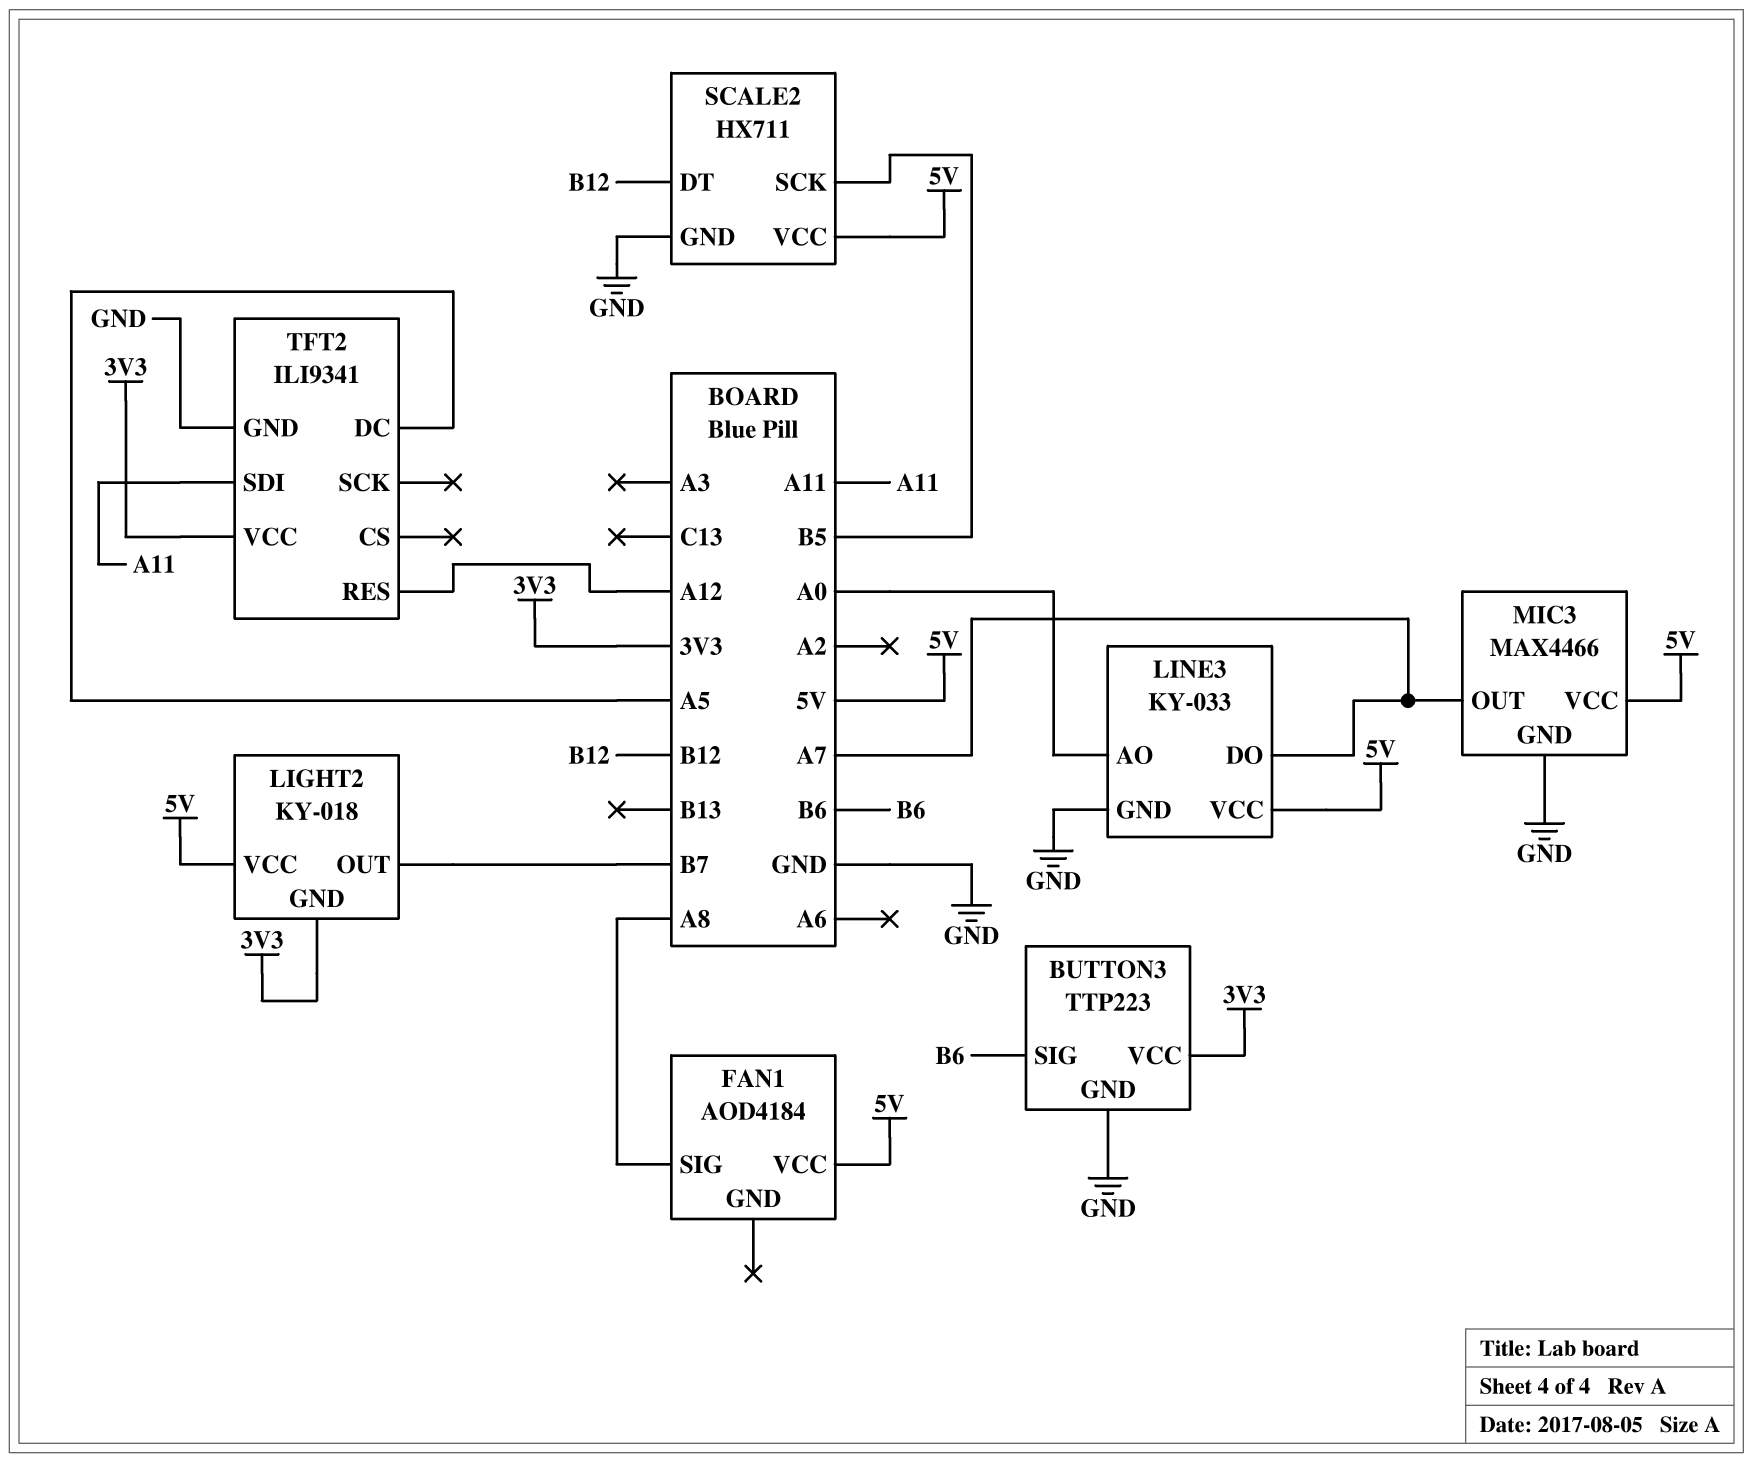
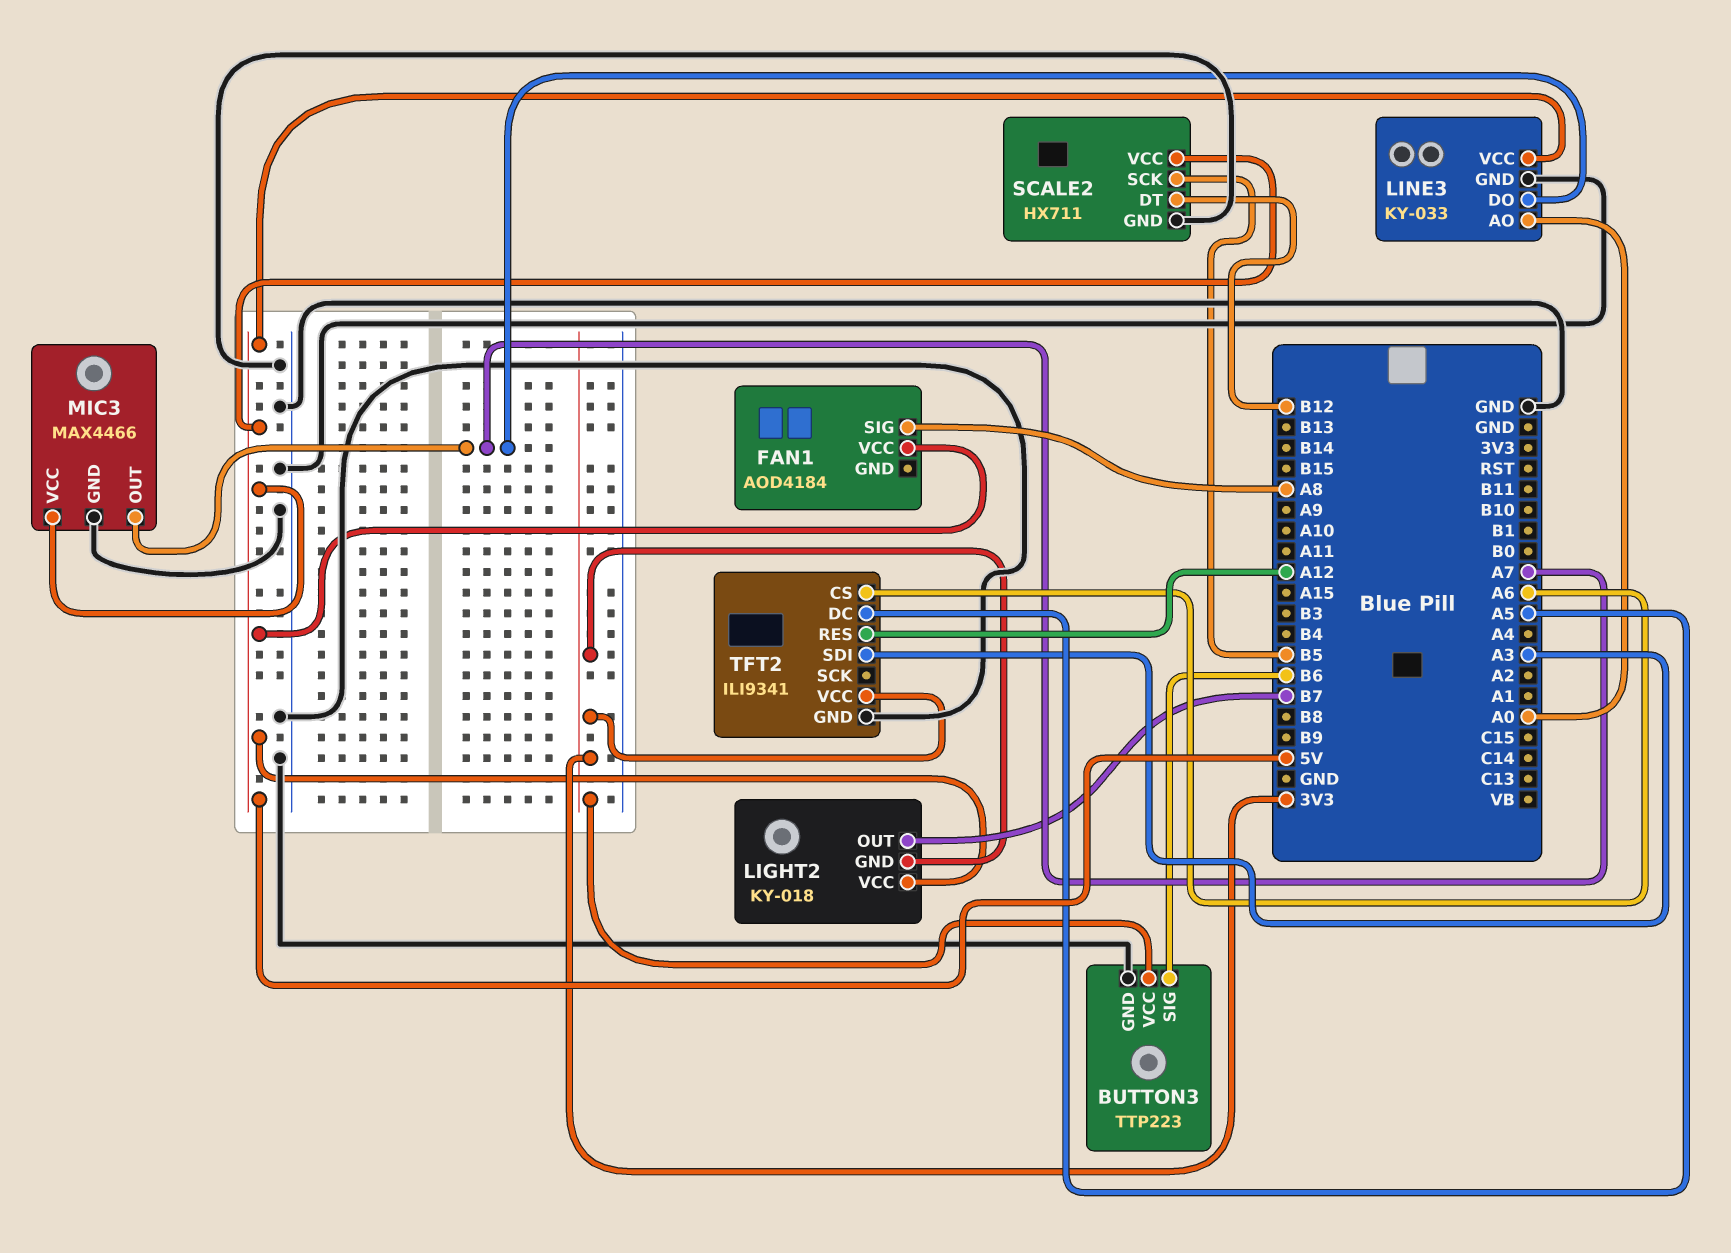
TFT2 pin CS: none -> A6
TFT2 pin SDI: A11 -> A3

